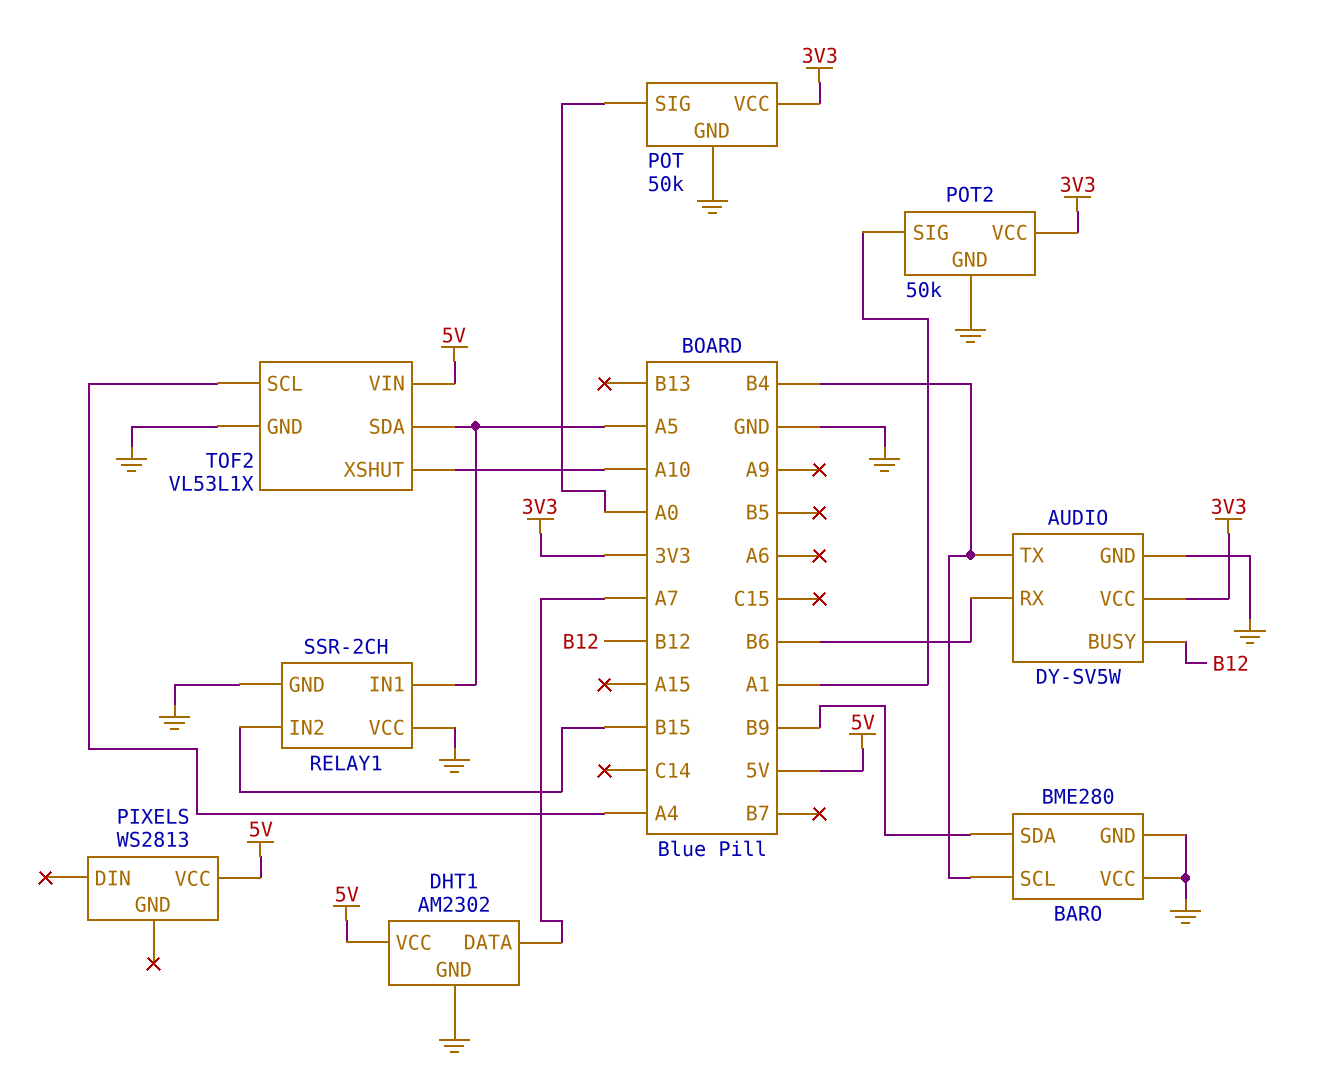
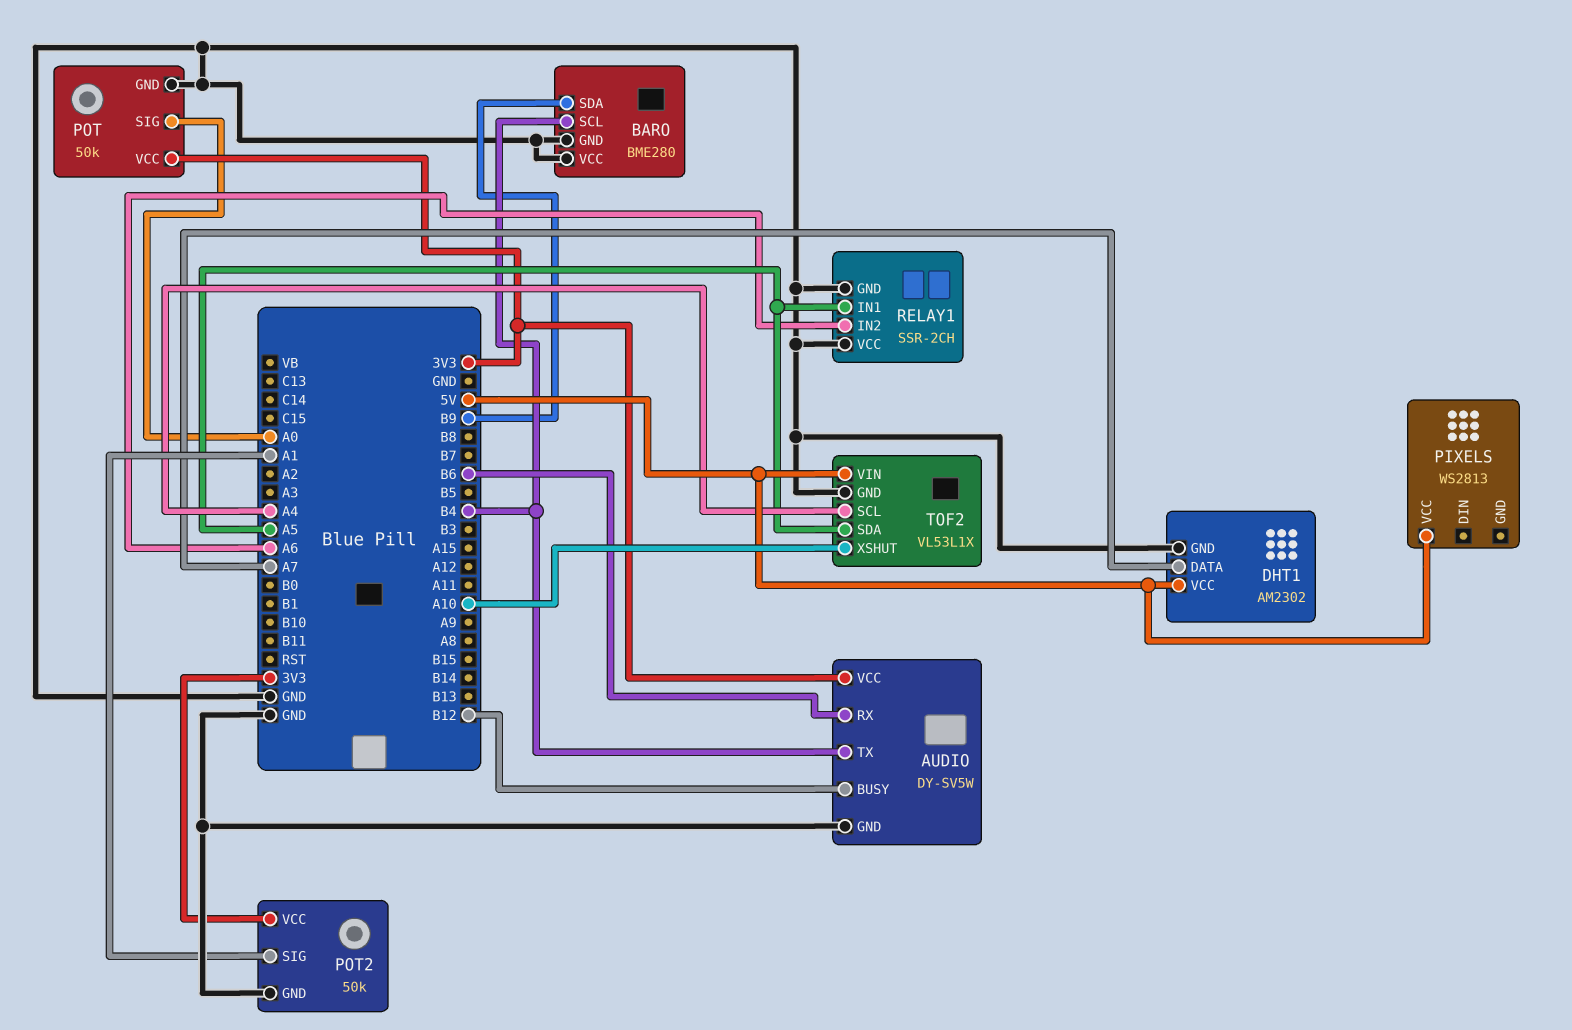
RELAY1 pin IN2: B15 -> A6

